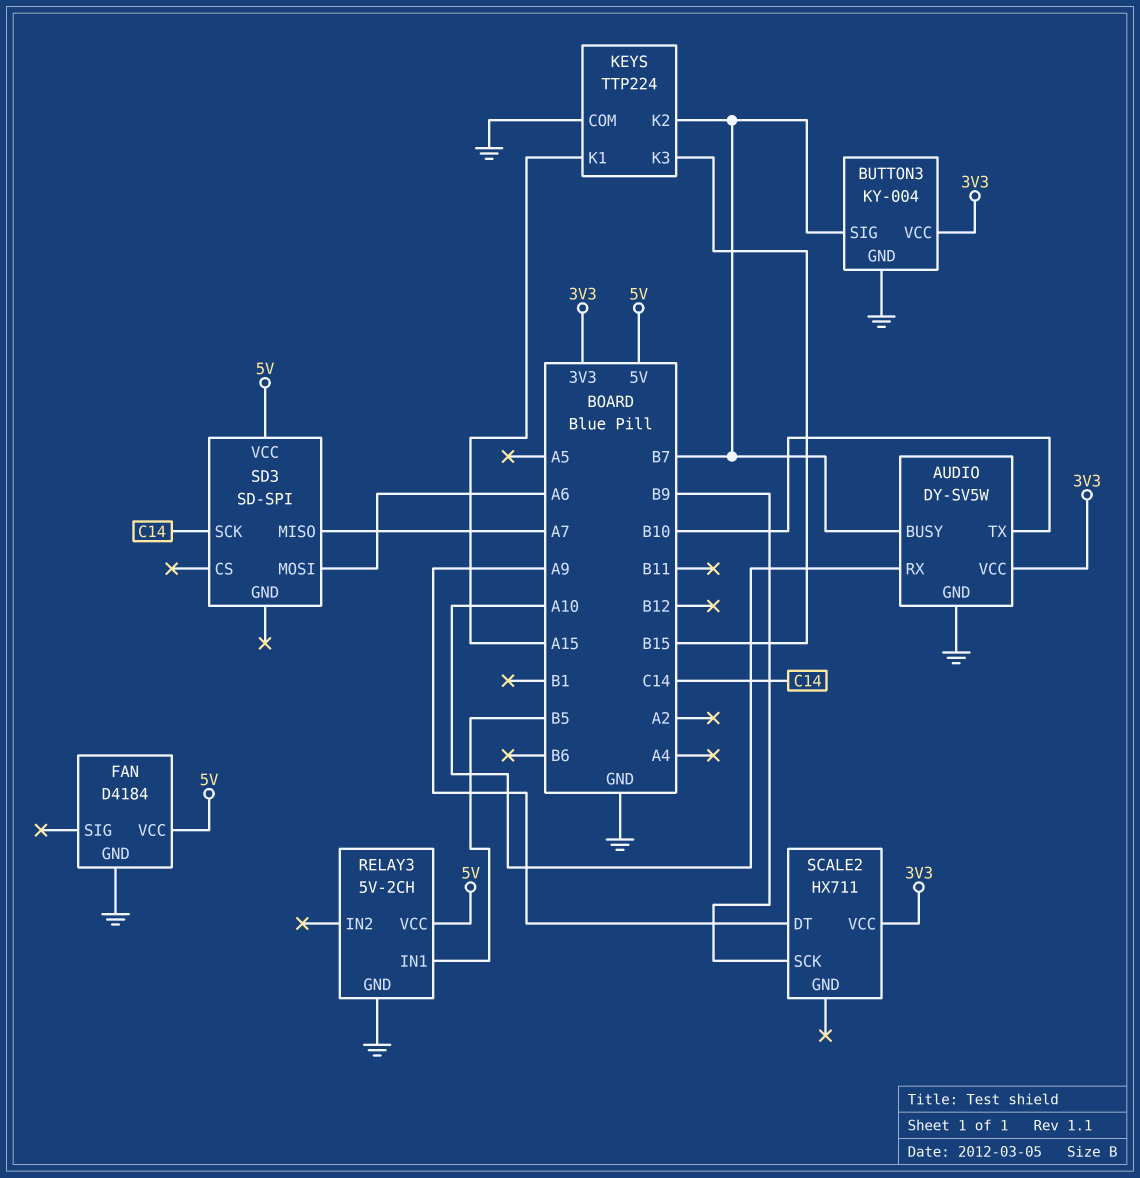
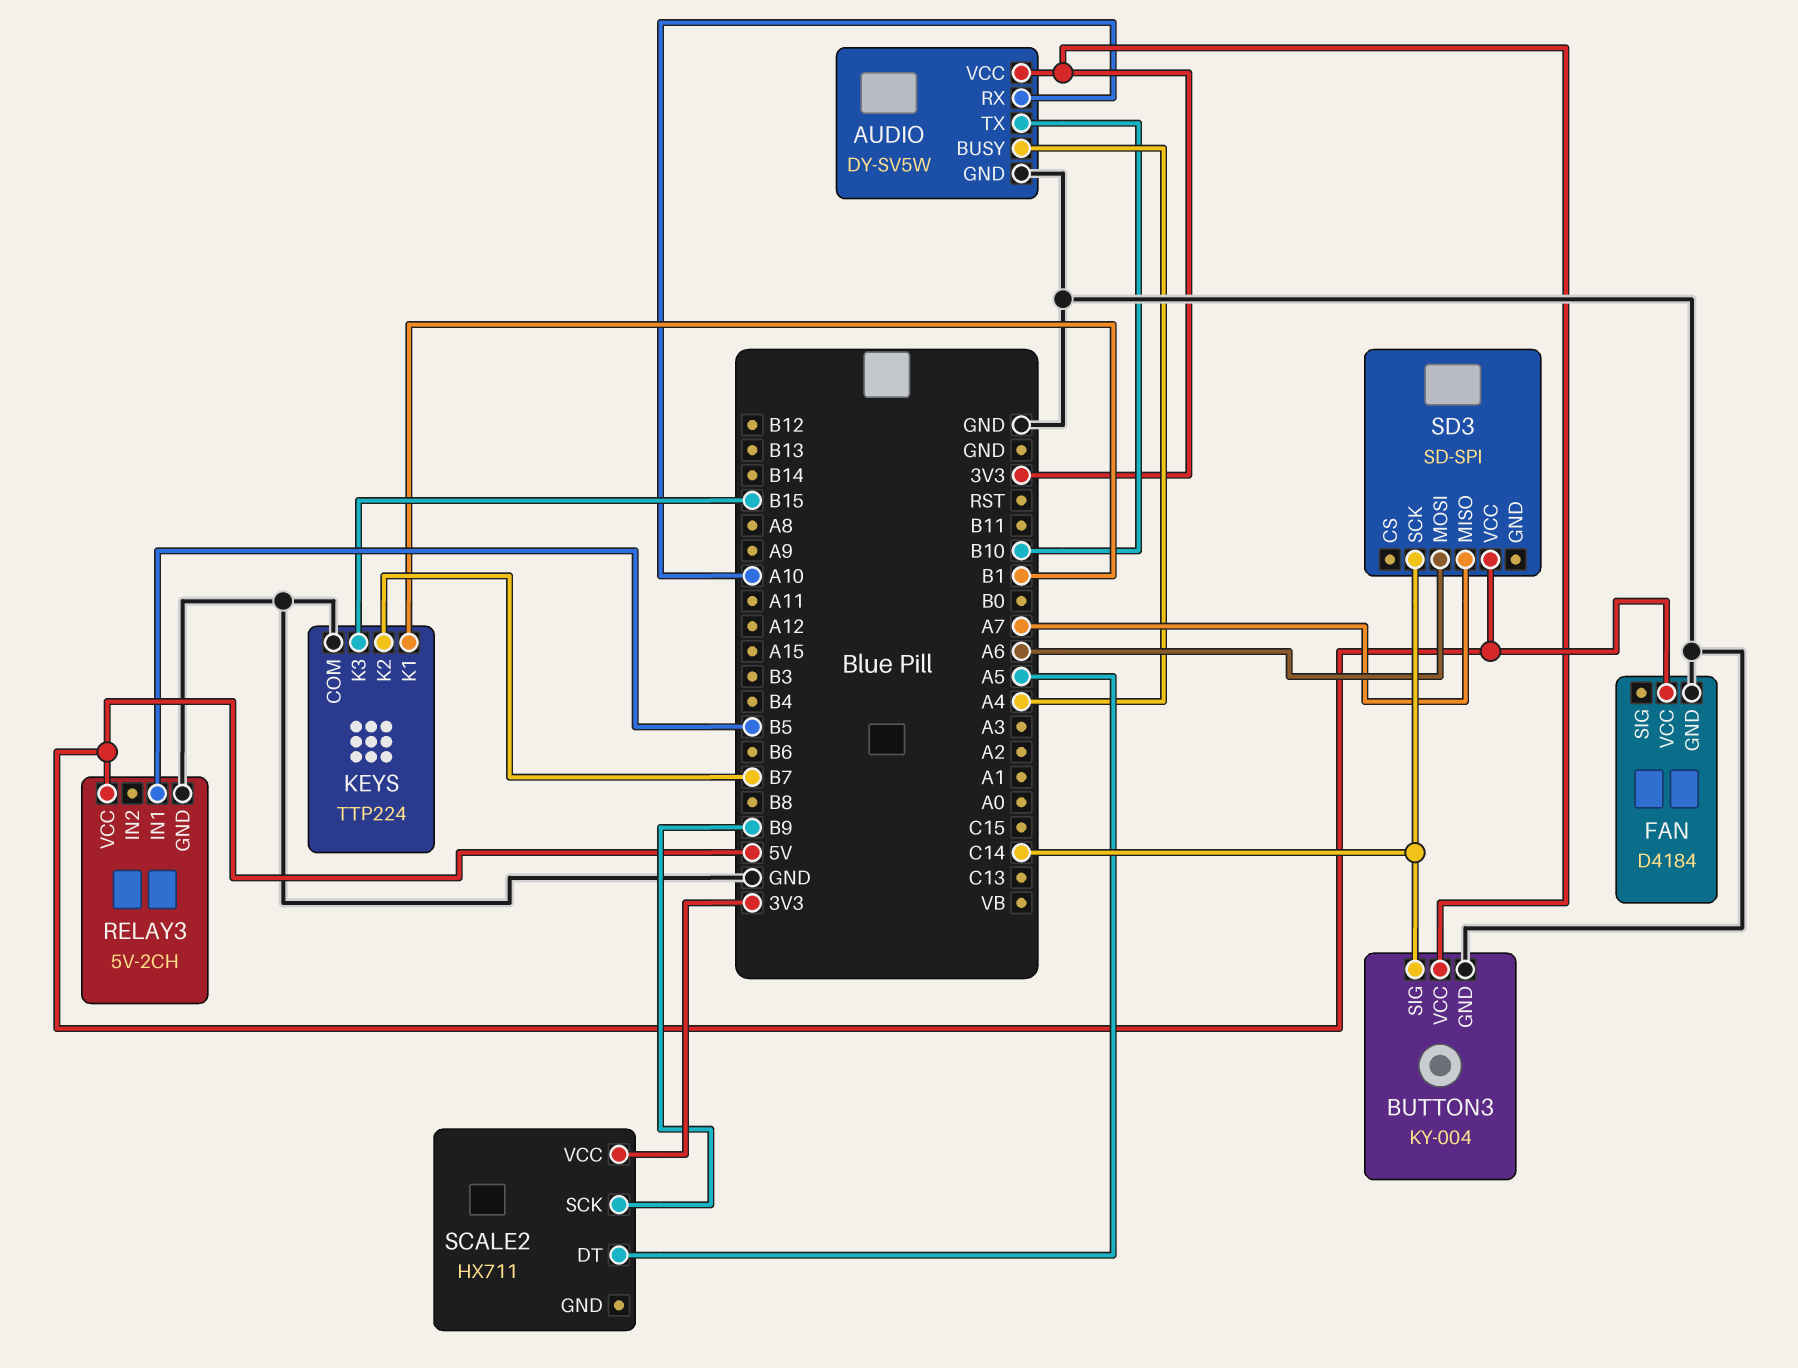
AUDIO pin BUSY: B7 -> A4
BUTTON3 pin SIG: B7 -> C14
KEYS pin K1: A15 -> B1
SCALE2 pin DT: A9 -> A5

